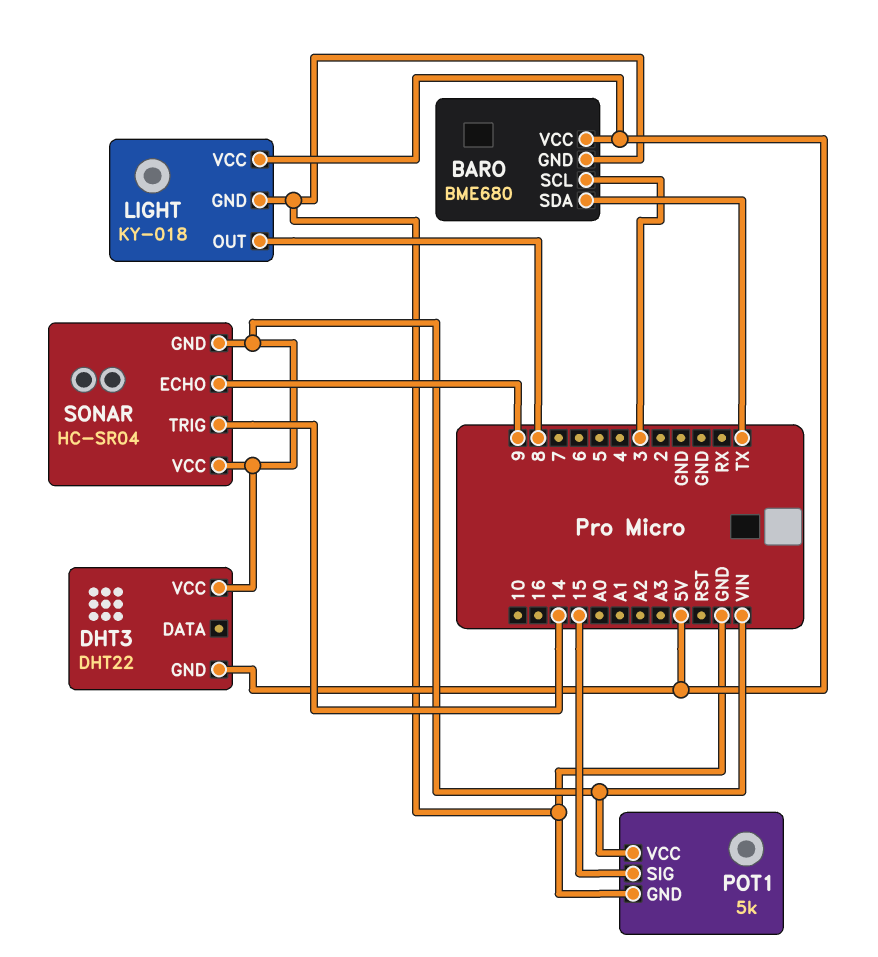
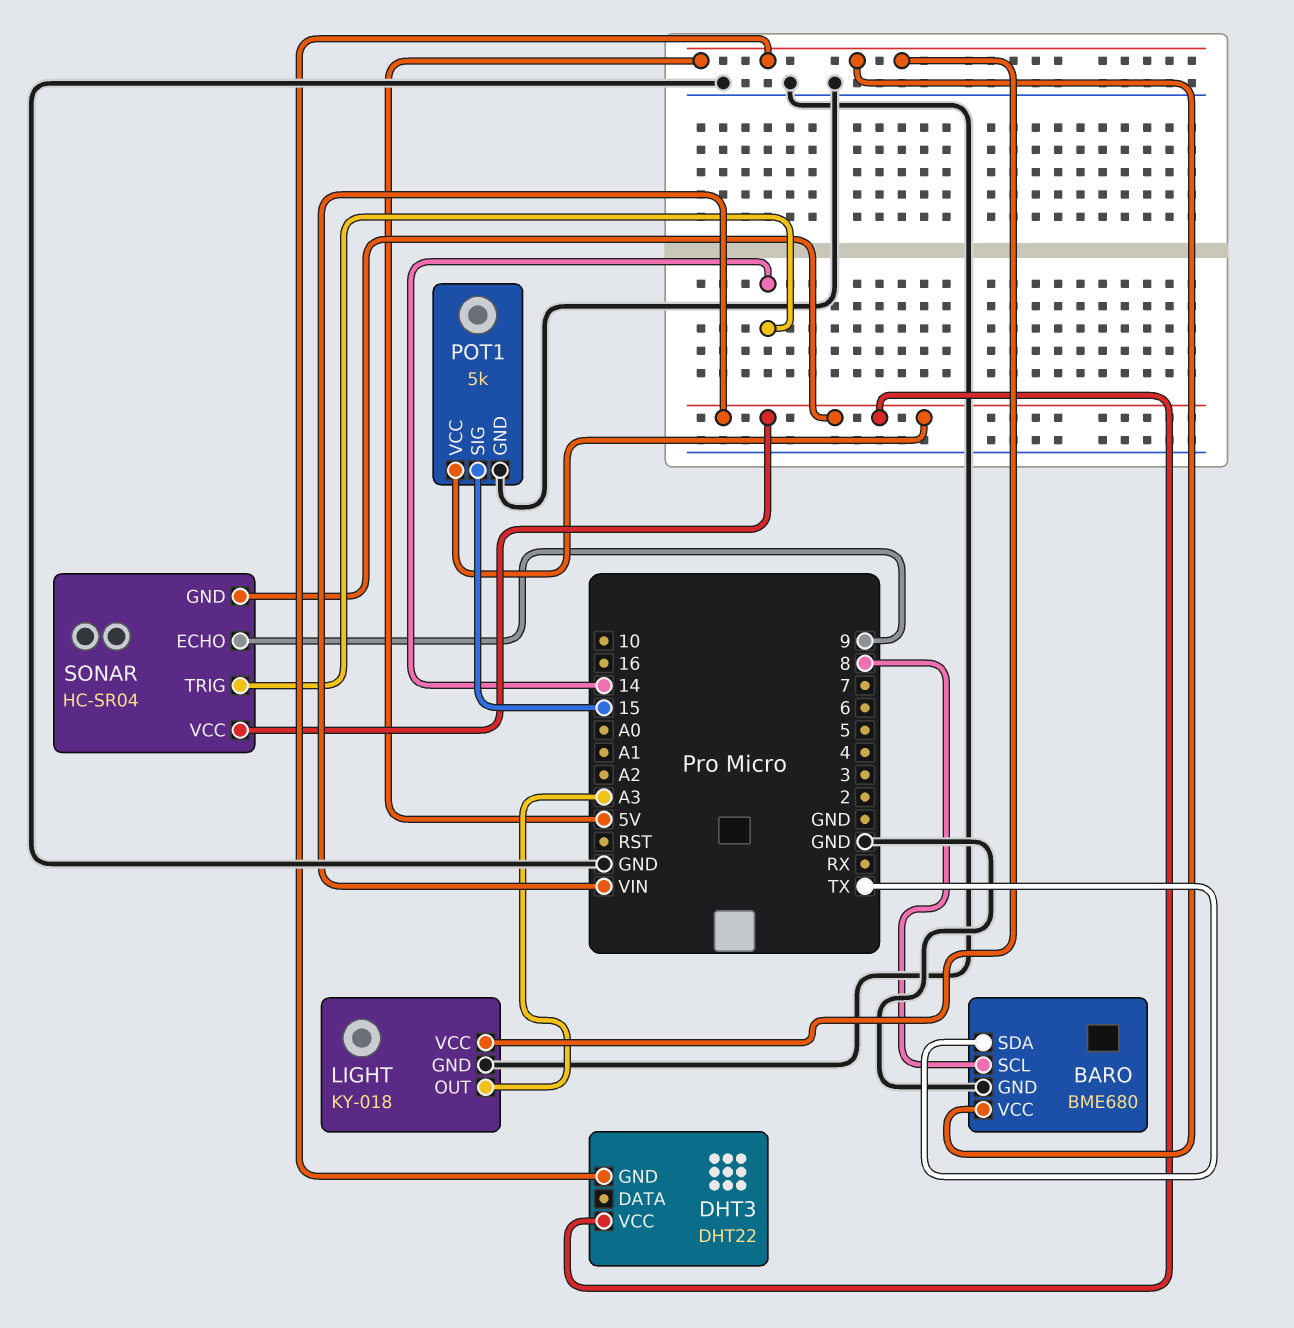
BARO pin SCL: 3 -> 8
LIGHT pin OUT: 8 -> A3

